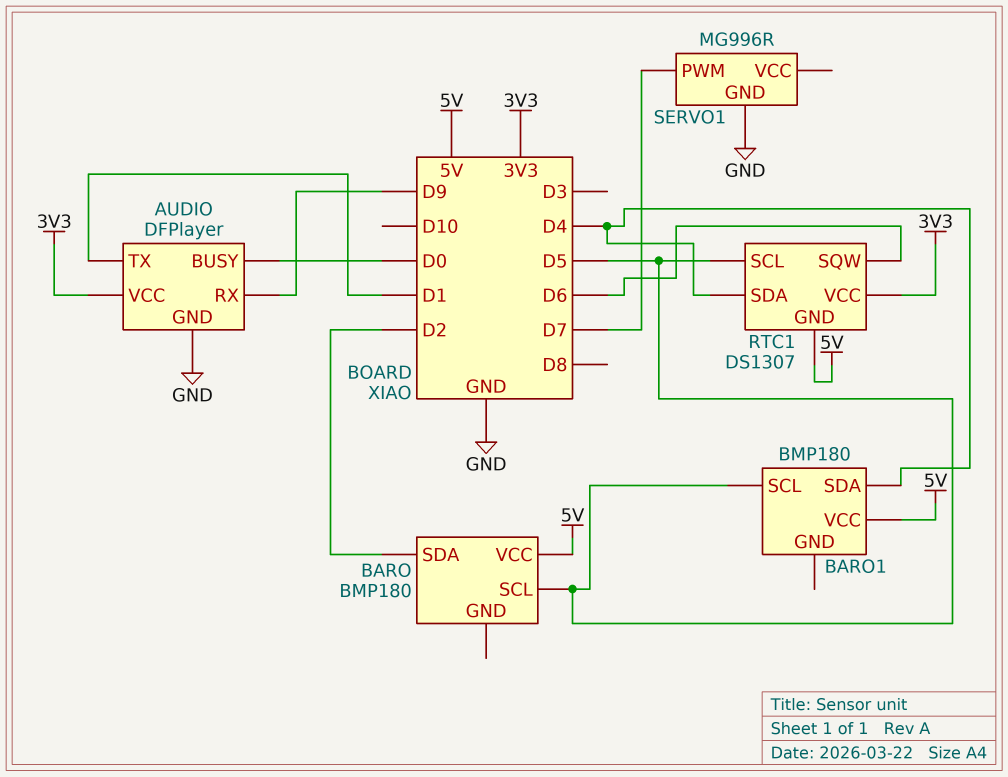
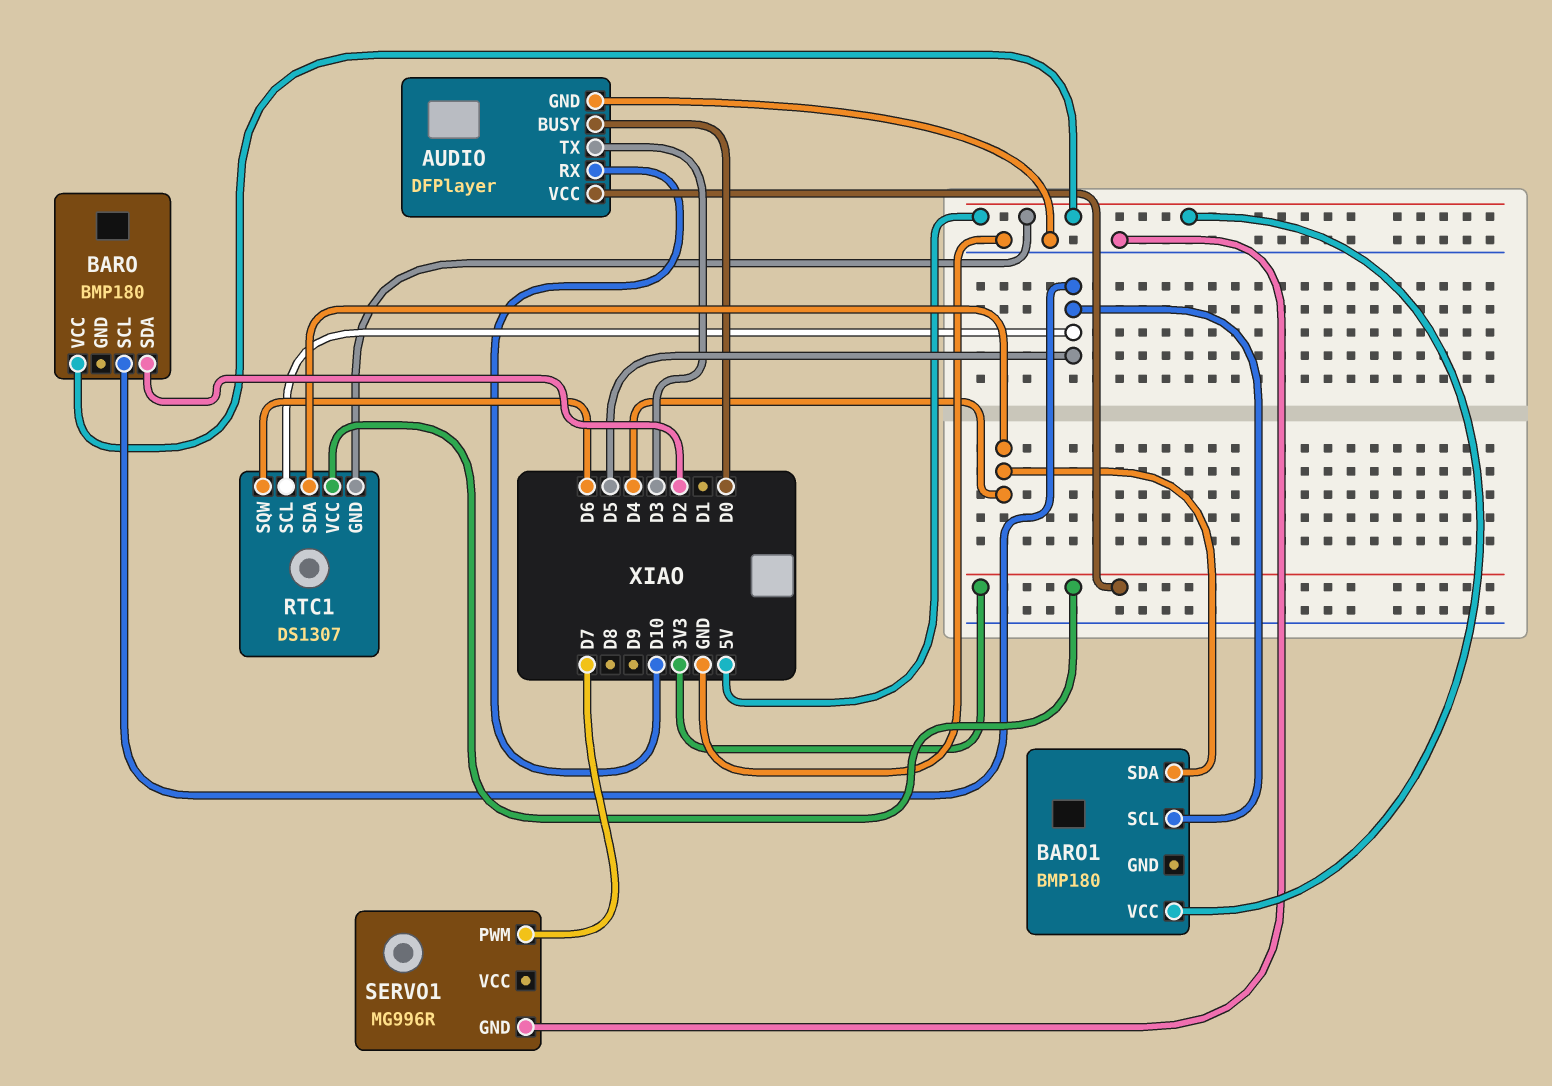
AUDIO pin RX: D9 -> D10
AUDIO pin TX: D1 -> D3

